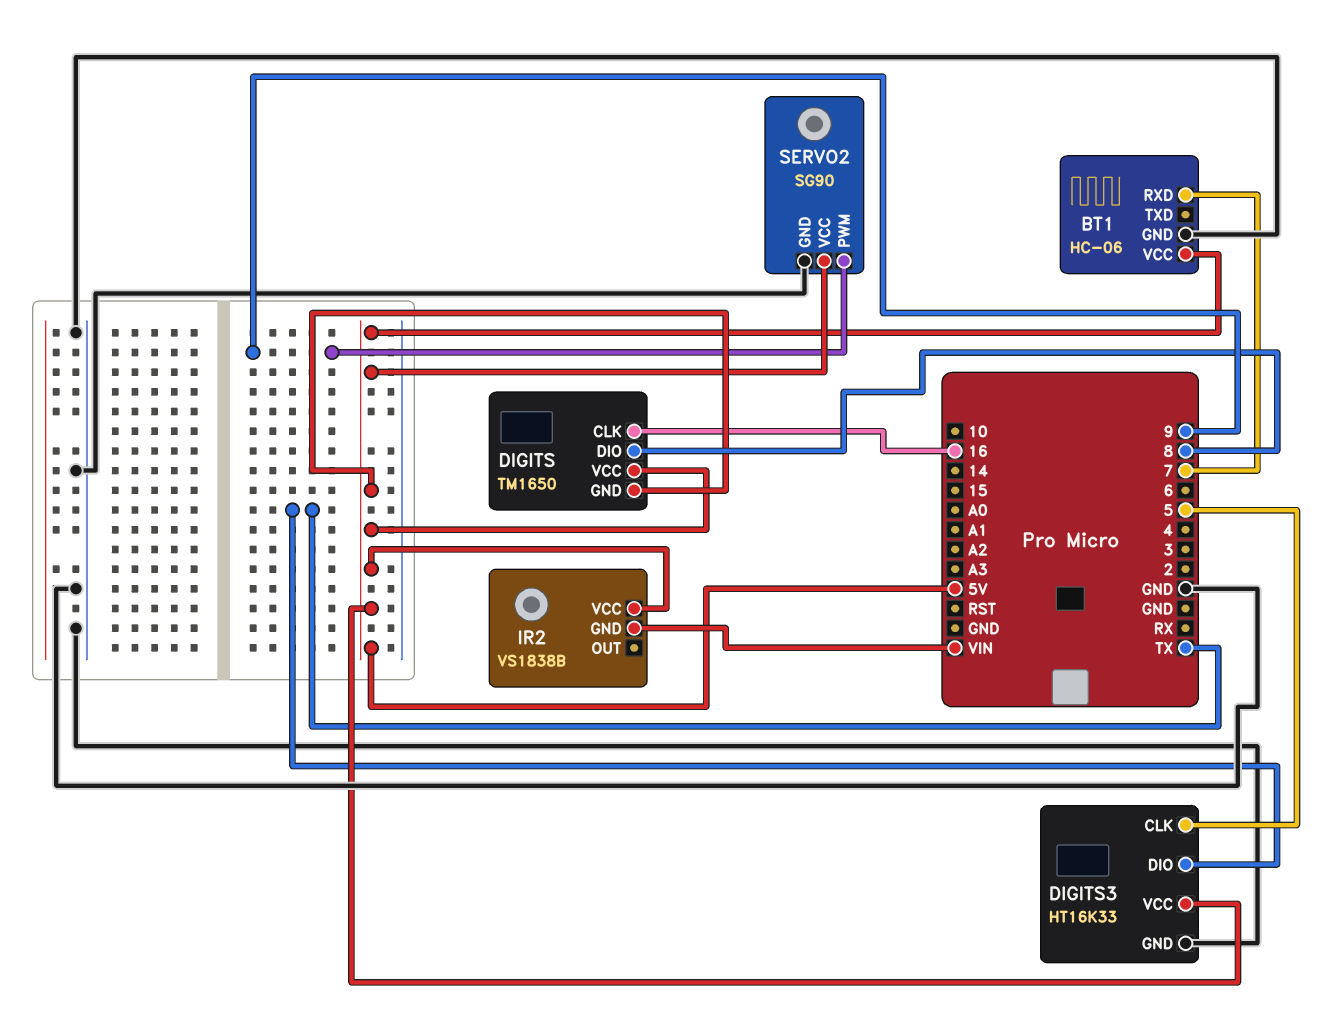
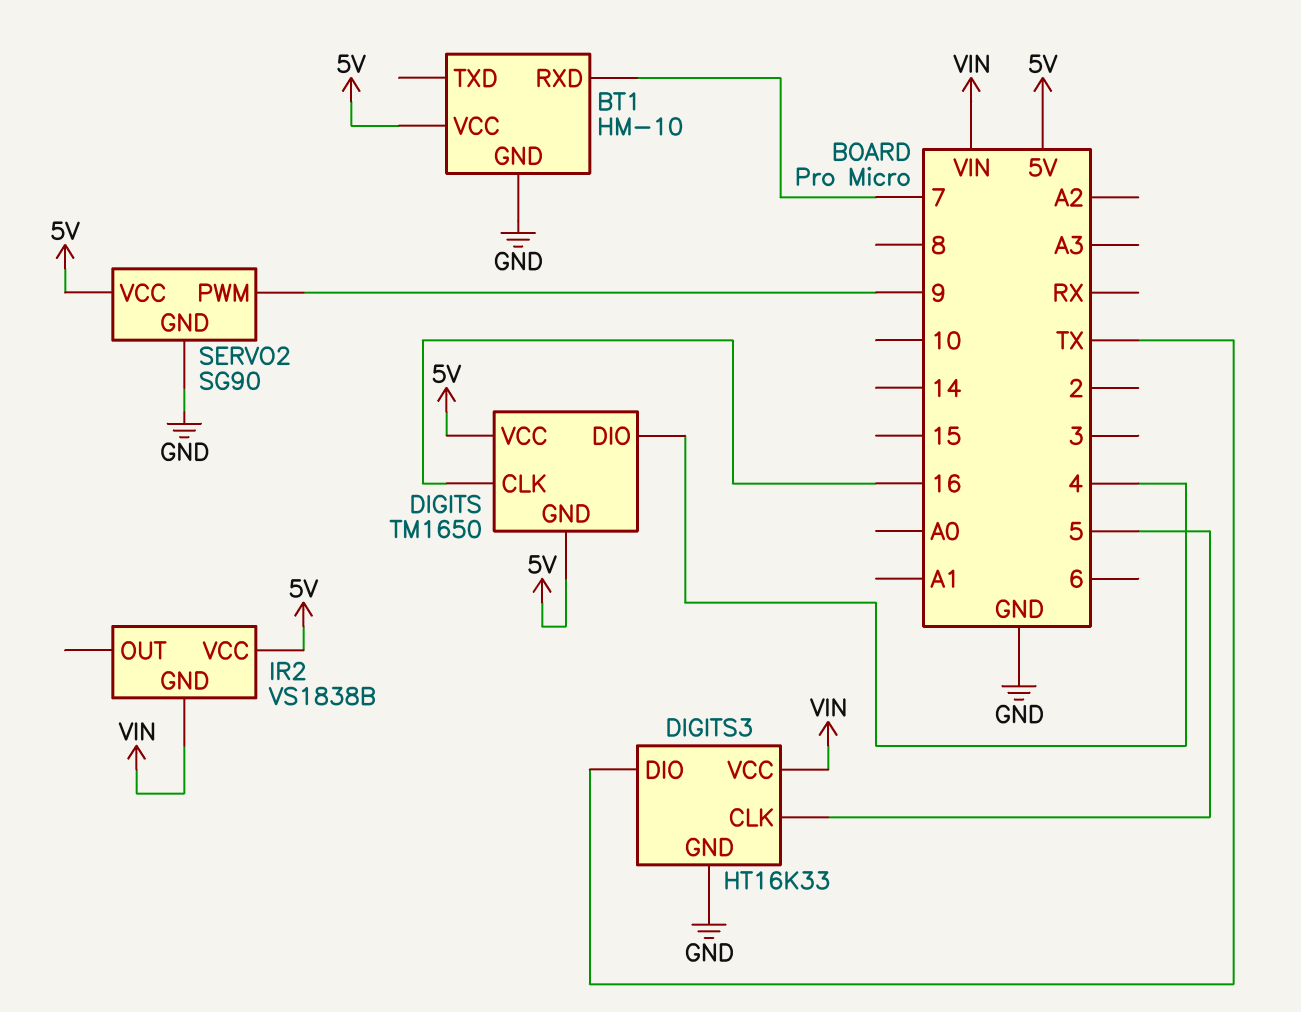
BT1: HC-06 -> HM-10
DIGITS pin DIO: 8 -> 4
DIGITS3 pin VCC: 5V -> VIN

